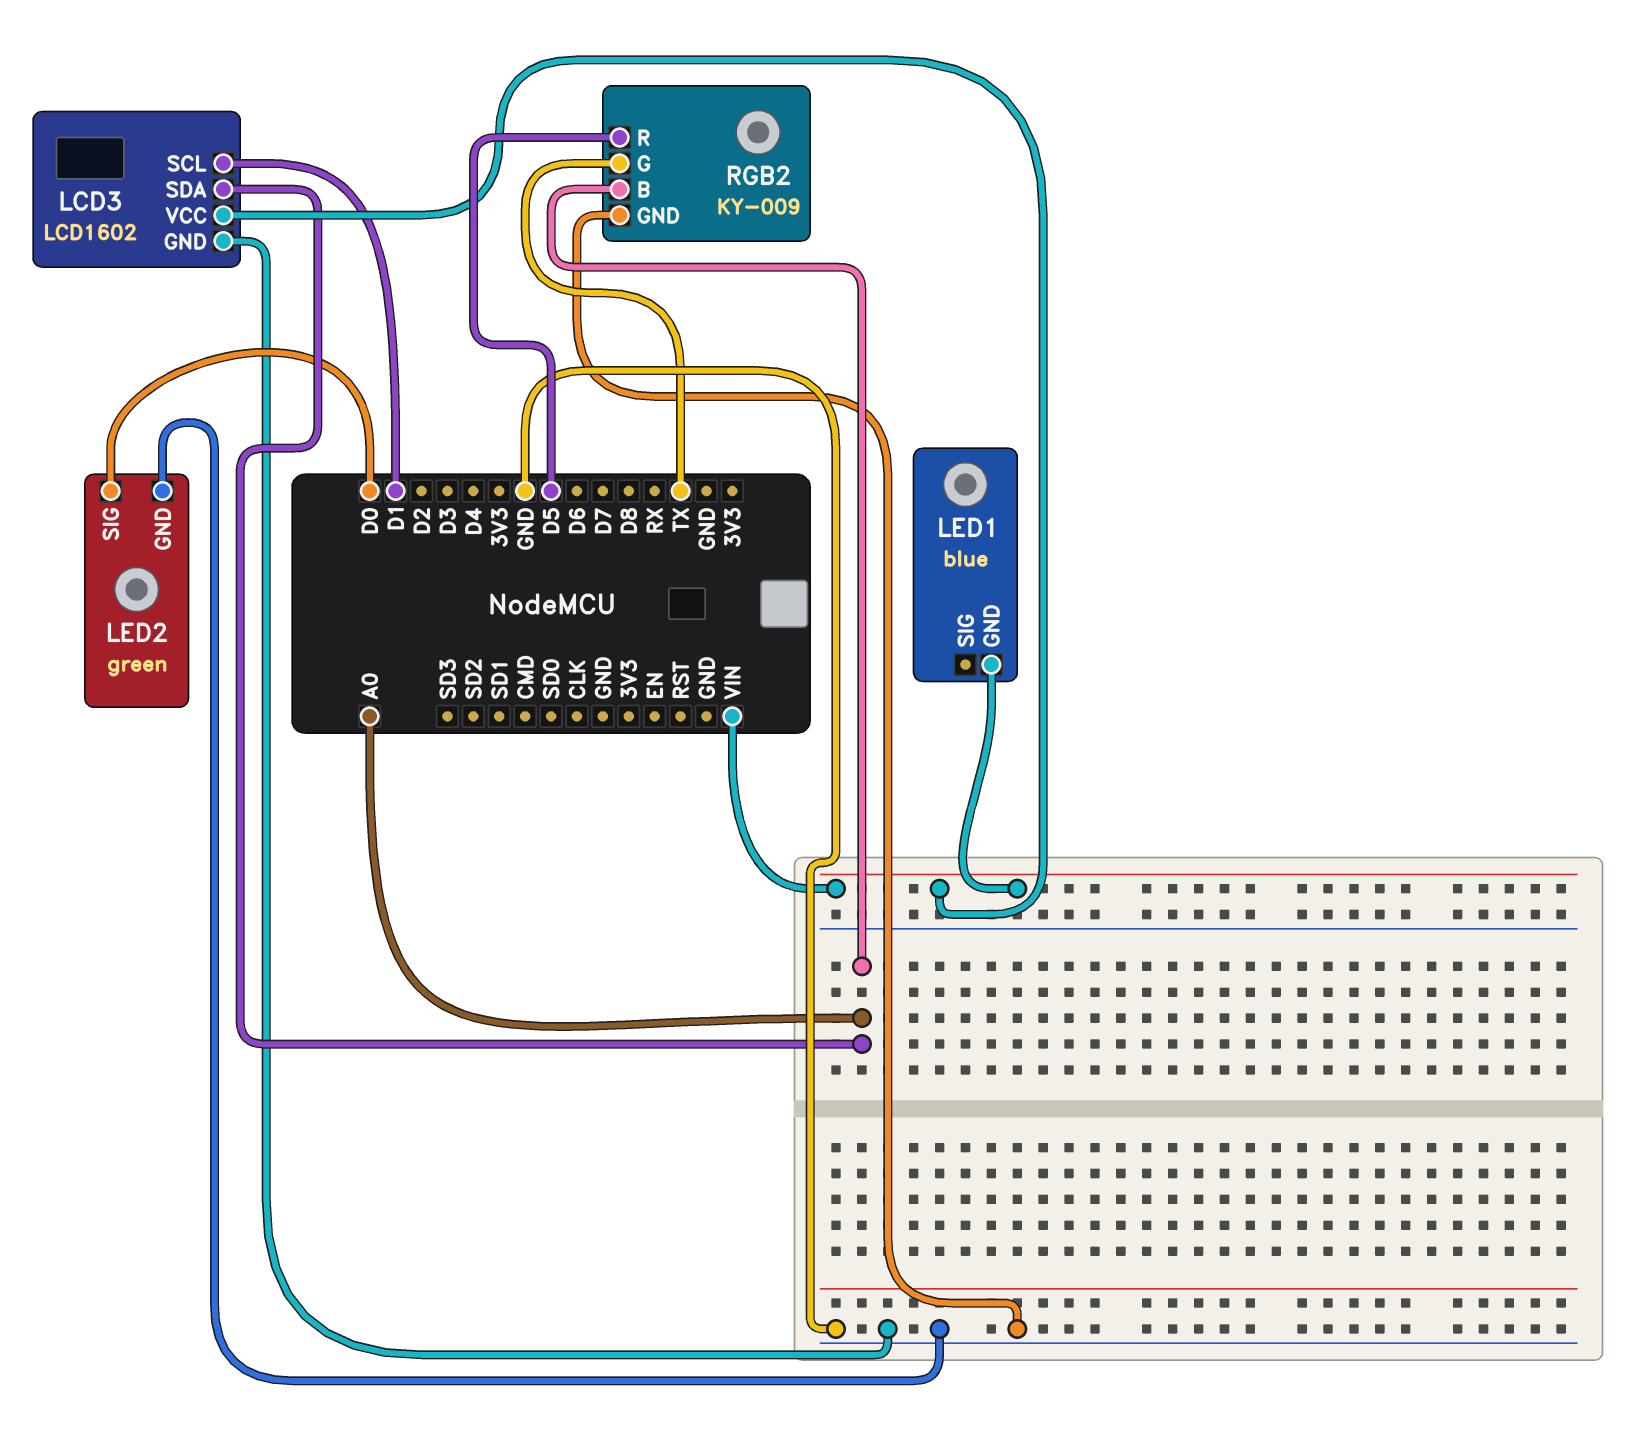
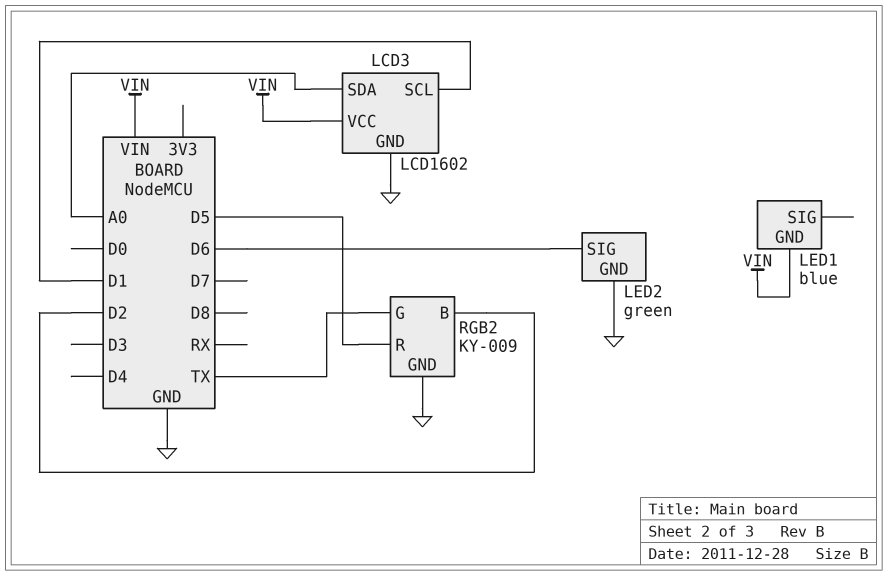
LED2 pin SIG: D0 -> D6
RGB2 pin B: A0 -> D2

